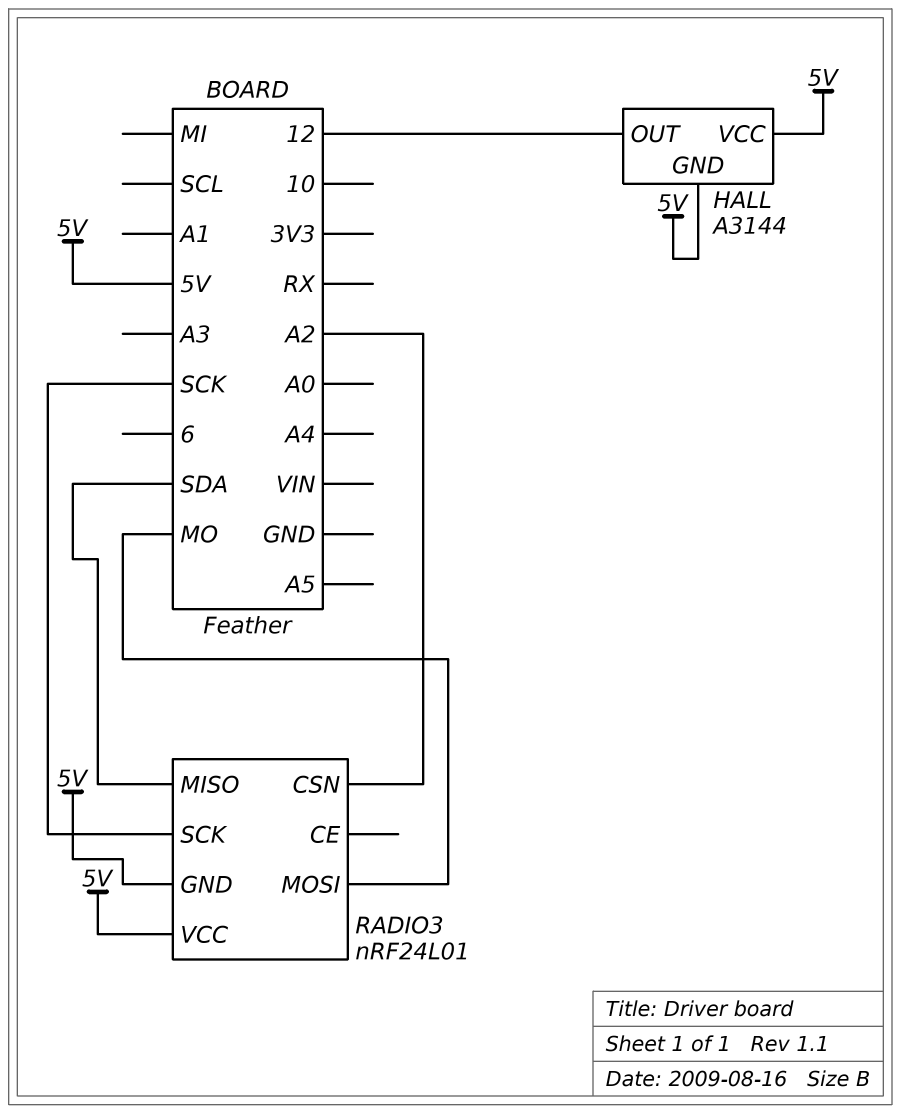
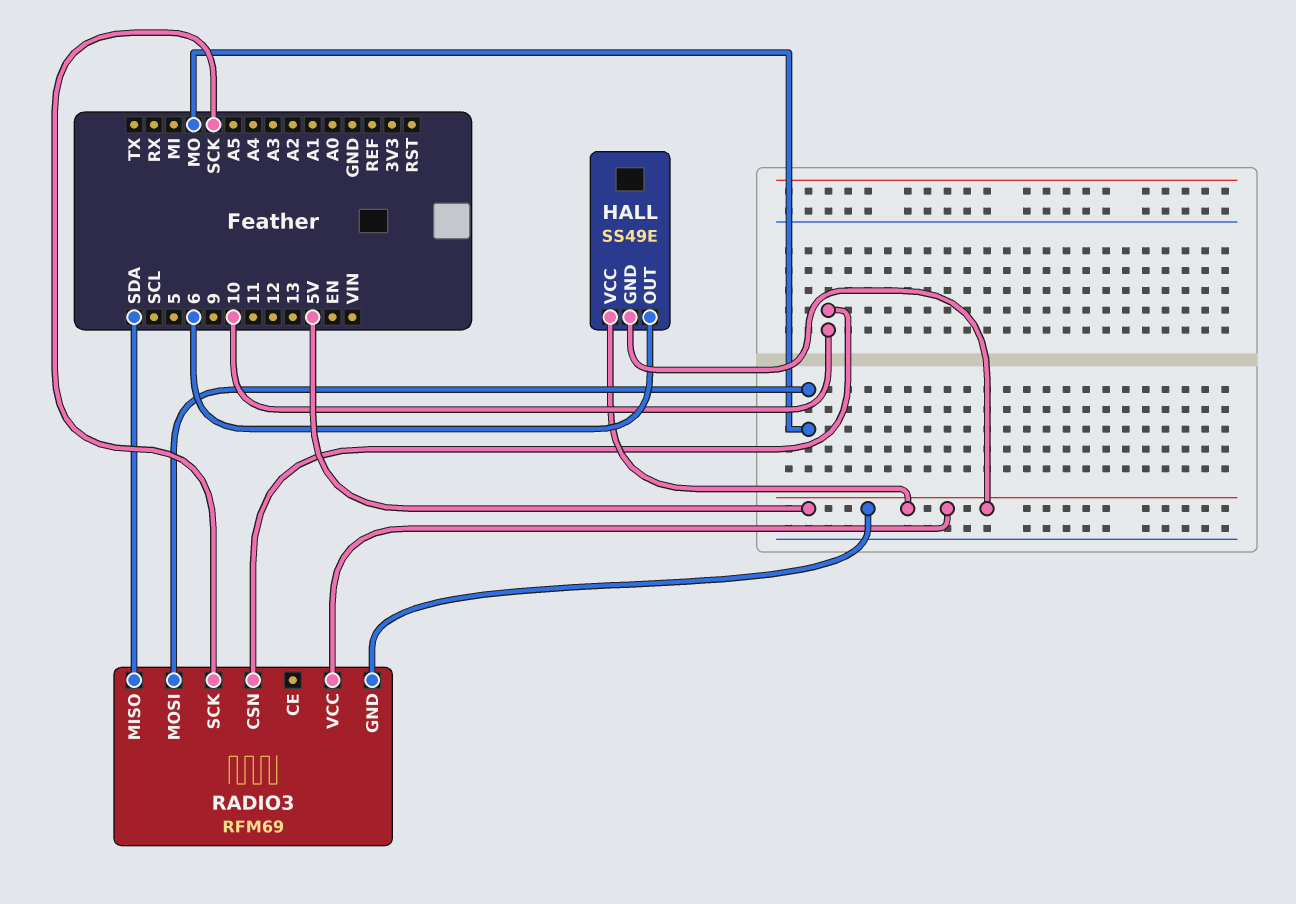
HALL: A3144 -> SS49E
HALL pin OUT: 12 -> 6
RADIO3: nRF24L01 -> RFM69
RADIO3 pin CSN: A2 -> 10

